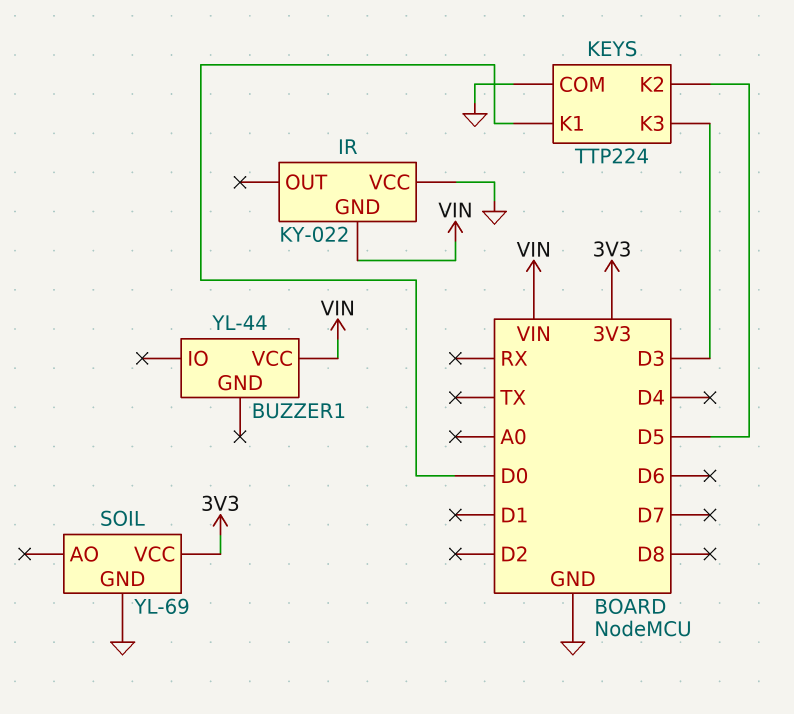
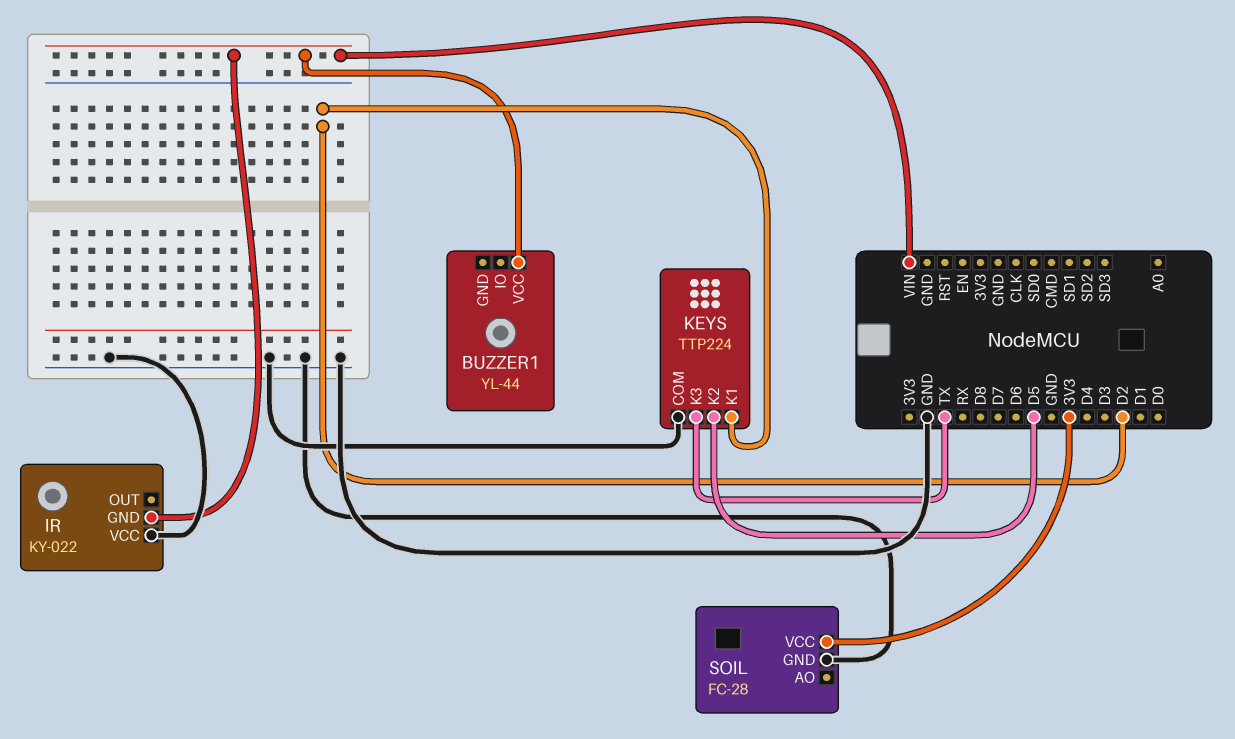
KEYS pin K1: D0 -> D2
KEYS pin K3: D3 -> TX
SOIL: YL-69 -> FC-28

